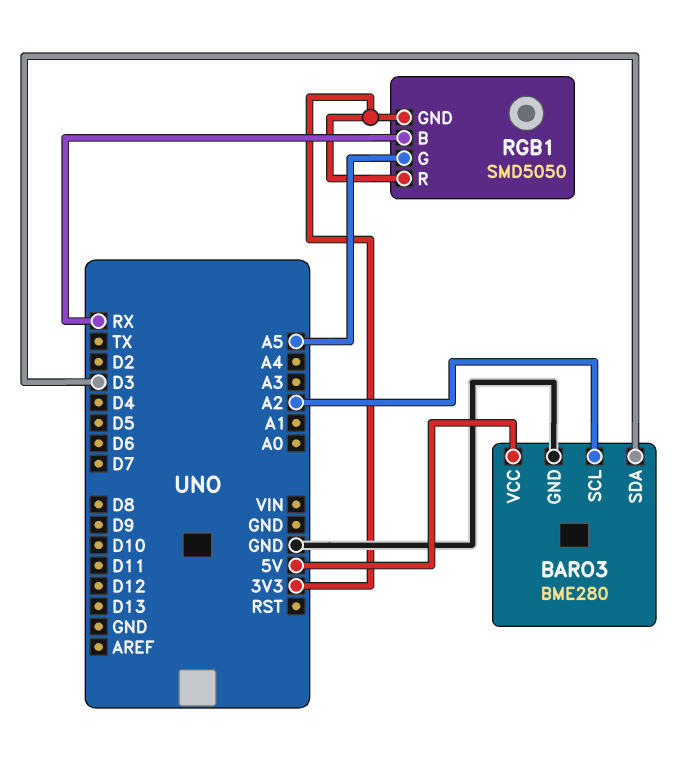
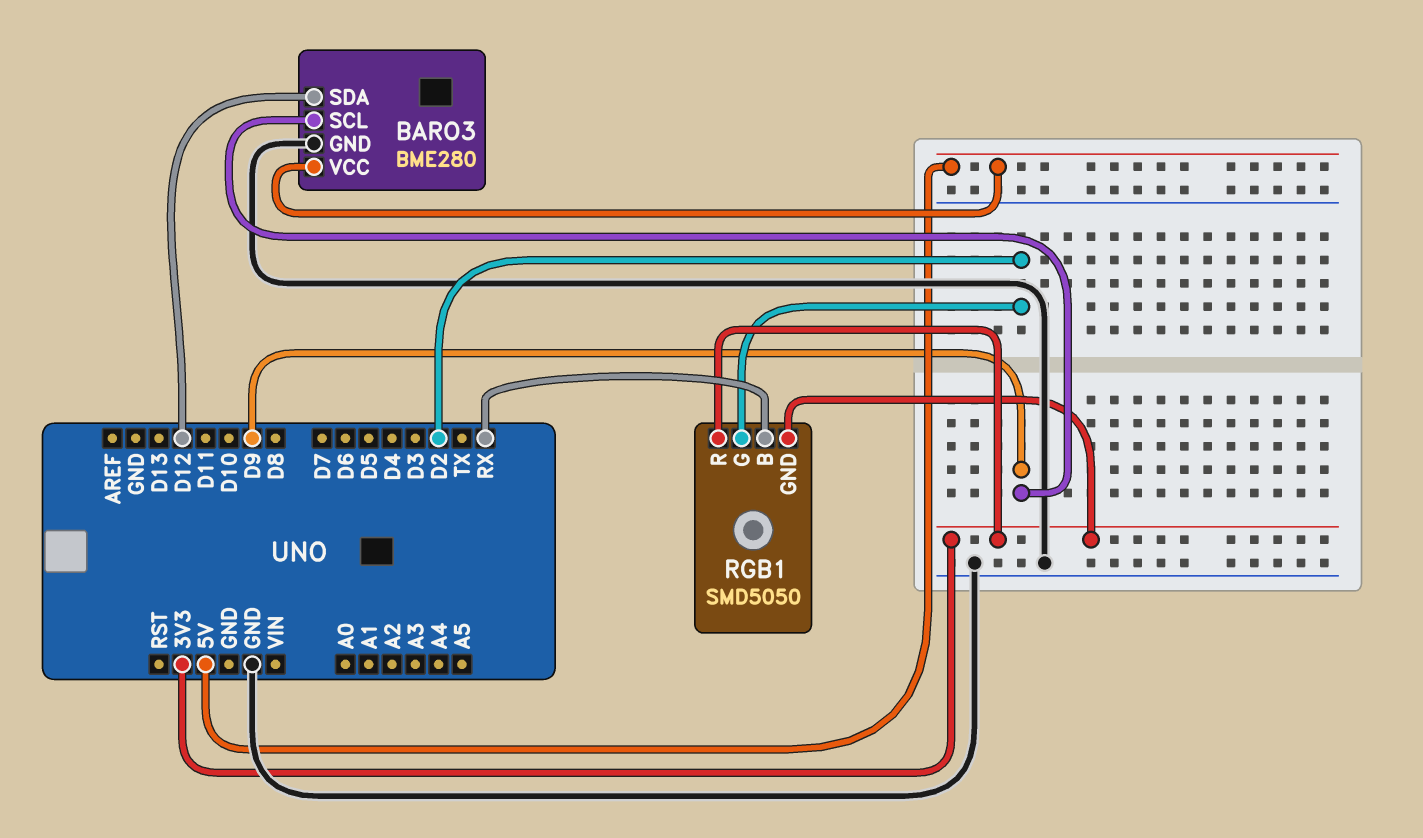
BARO3 pin SCL: A2 -> D9
BARO3 pin SDA: D3 -> D12
RGB1 pin G: A5 -> D2

